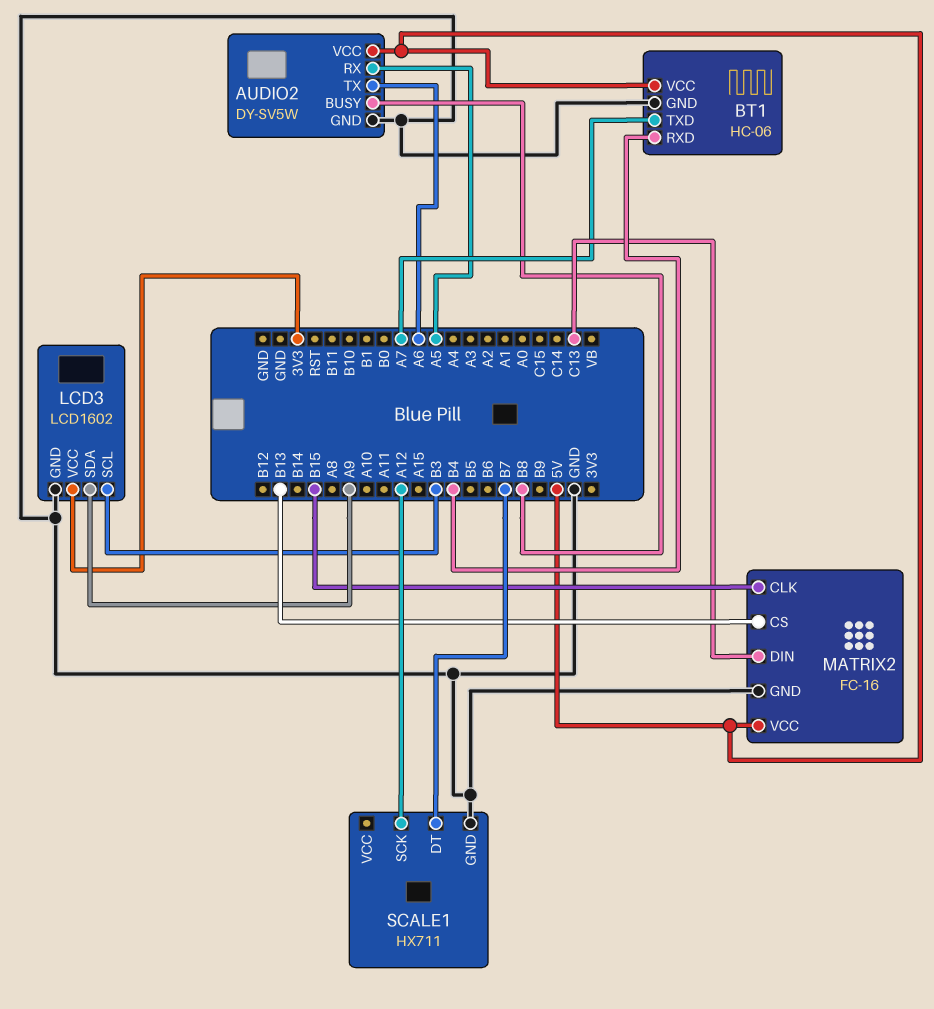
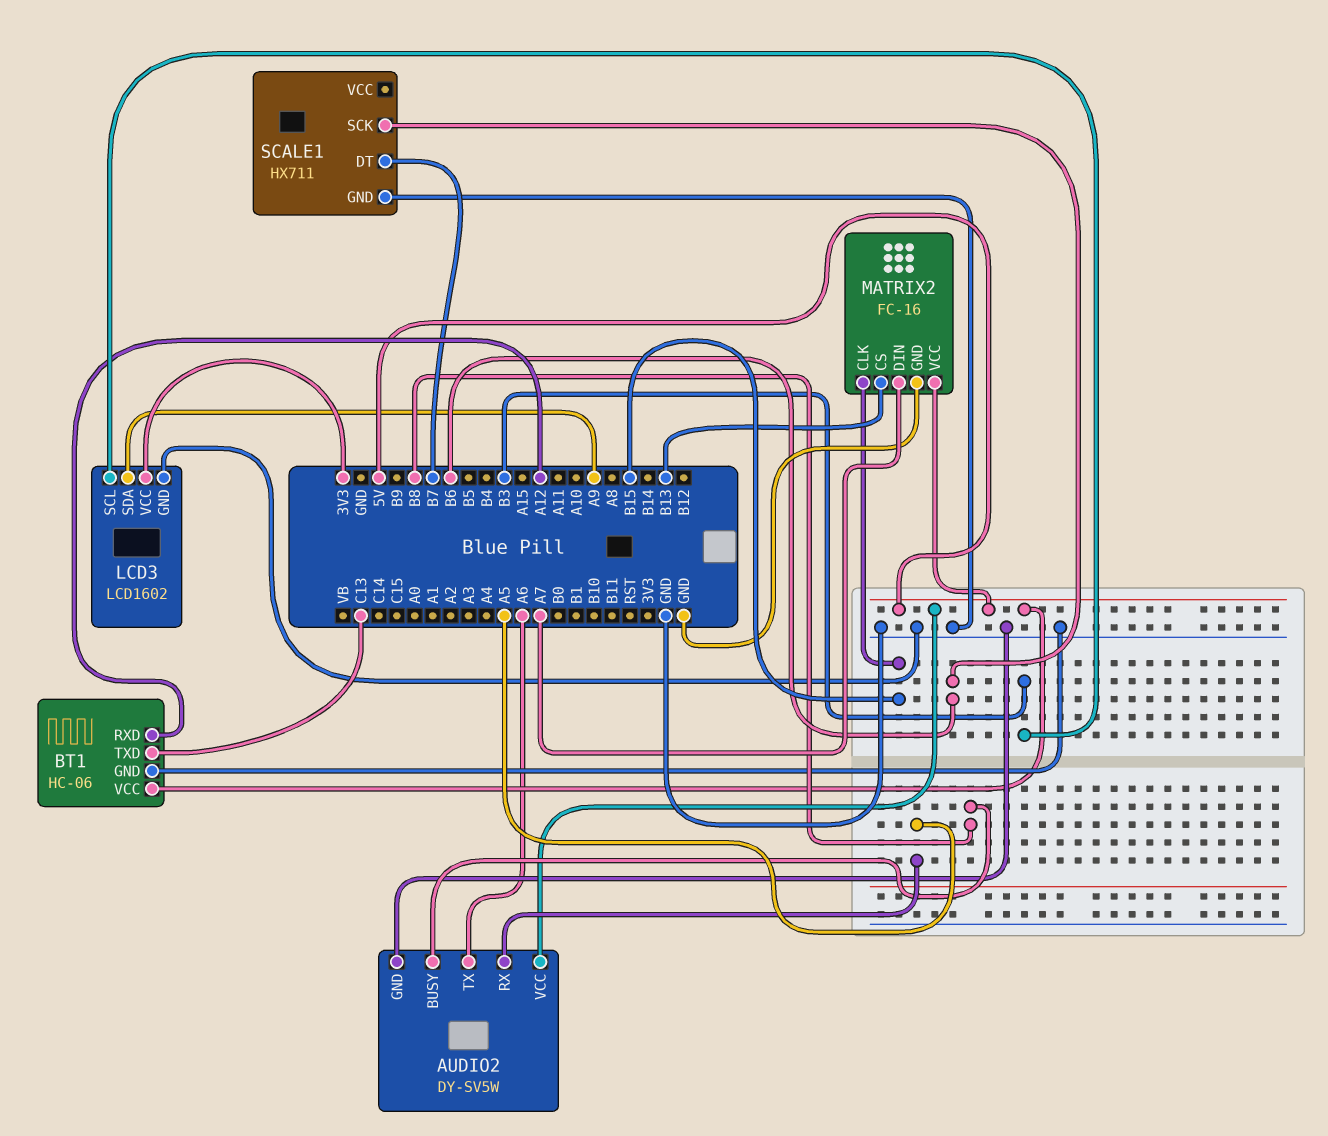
BT1 pin RXD: B4 -> A12
BT1 pin TXD: A7 -> C13
MATRIX2 pin DIN: C13 -> A7
SCALE1 pin SCK: A12 -> B6

